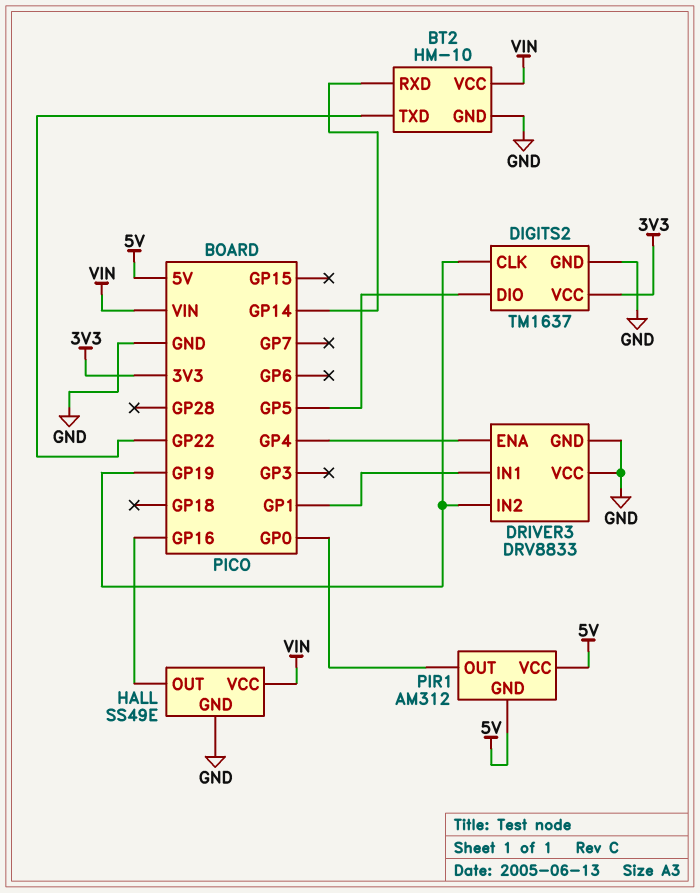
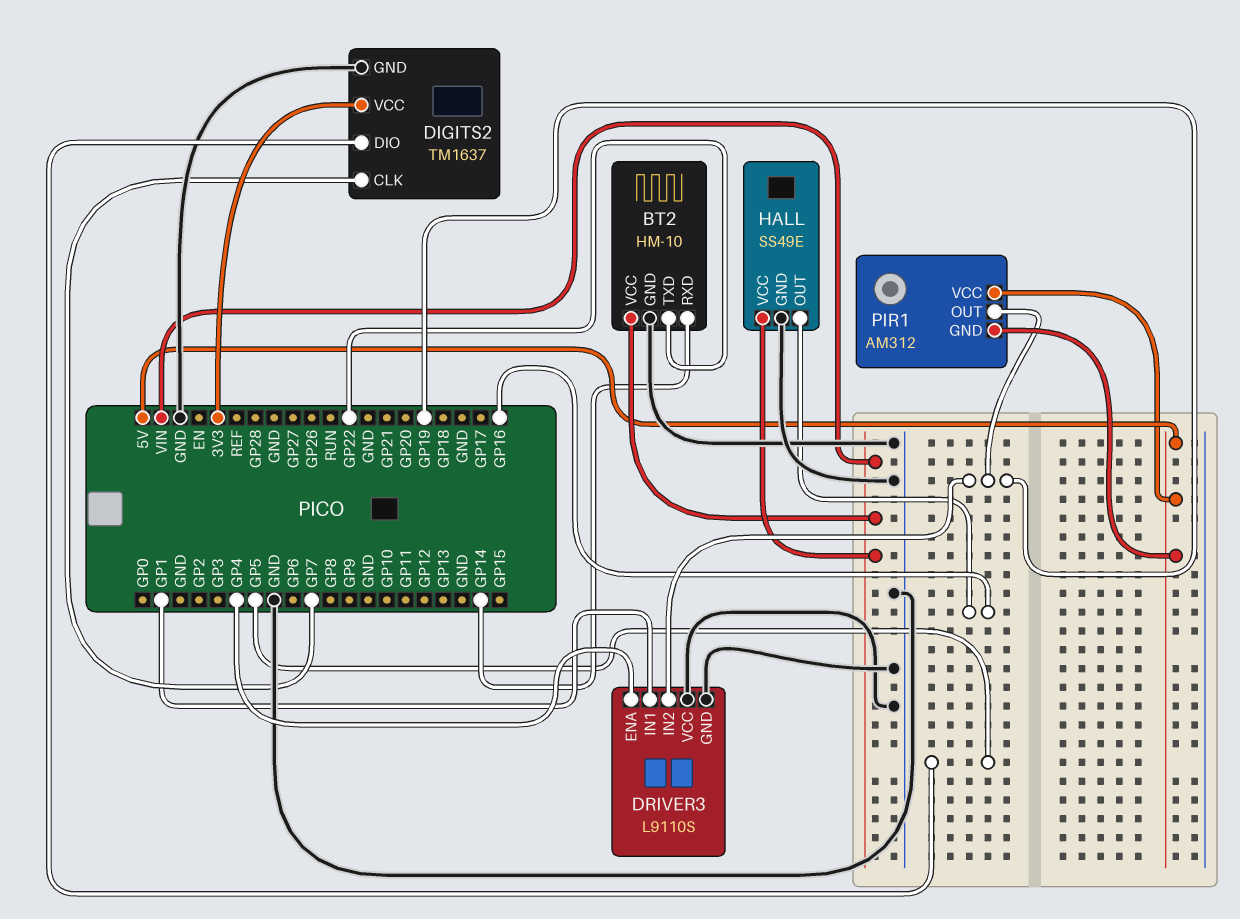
DIGITS2 pin CLK: GP19 -> GP7
DRIVER3: DRV8833 -> L9110S
PIR1 pin OUT: GP0 -> GP19

